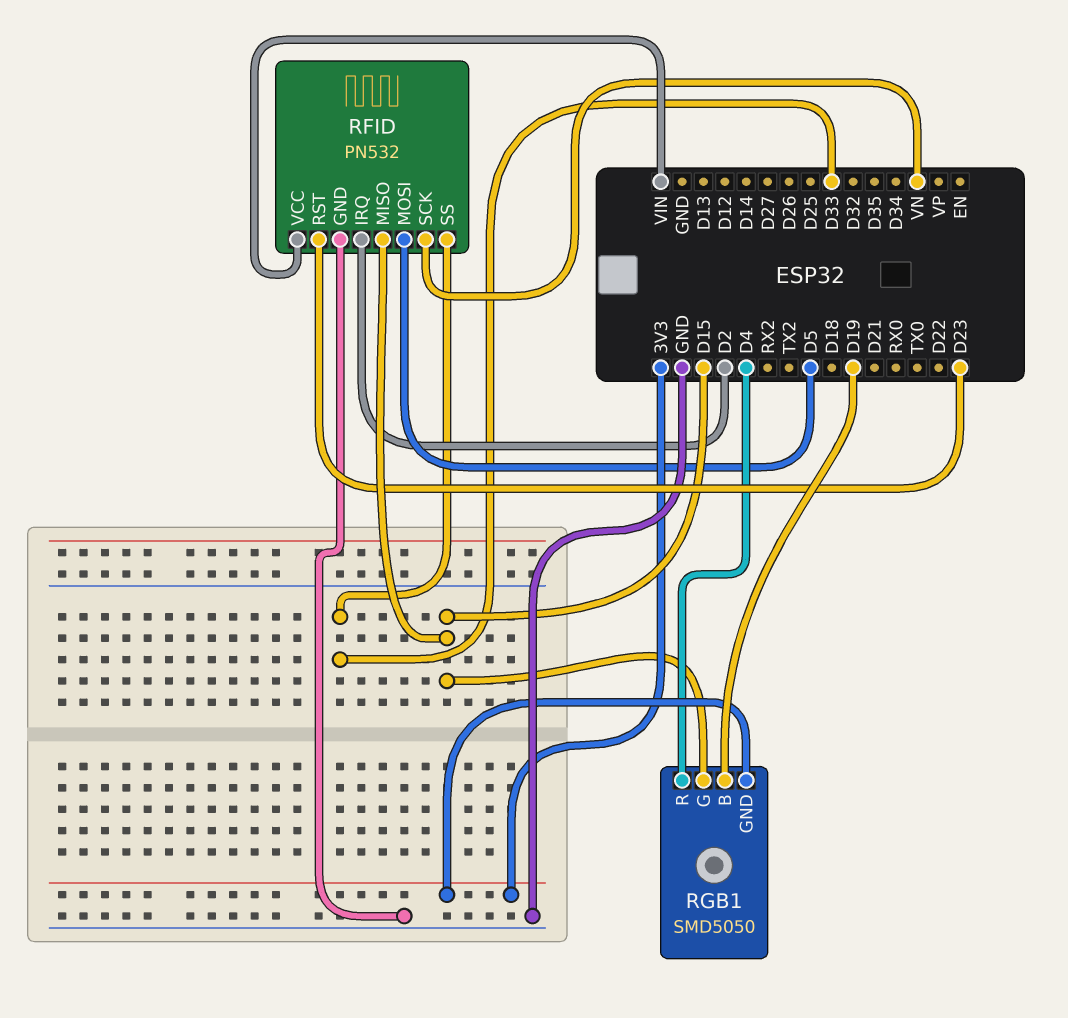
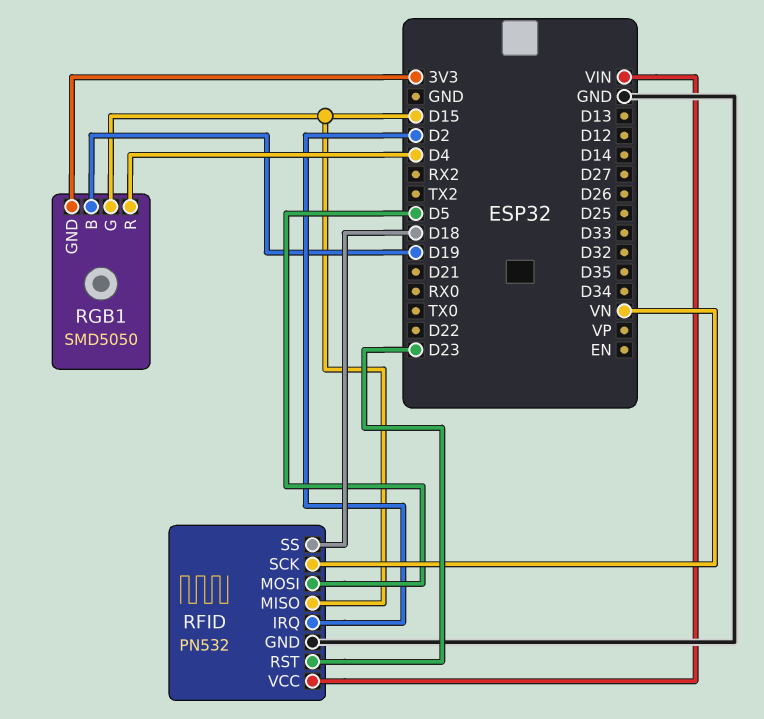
RFID pin SS: D33 -> D18

